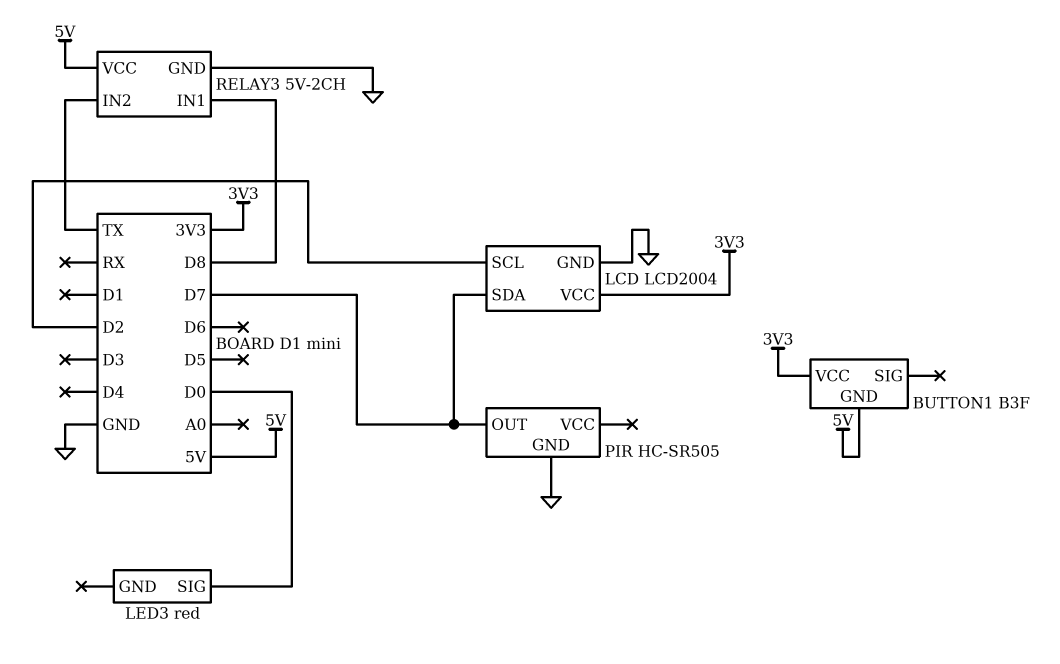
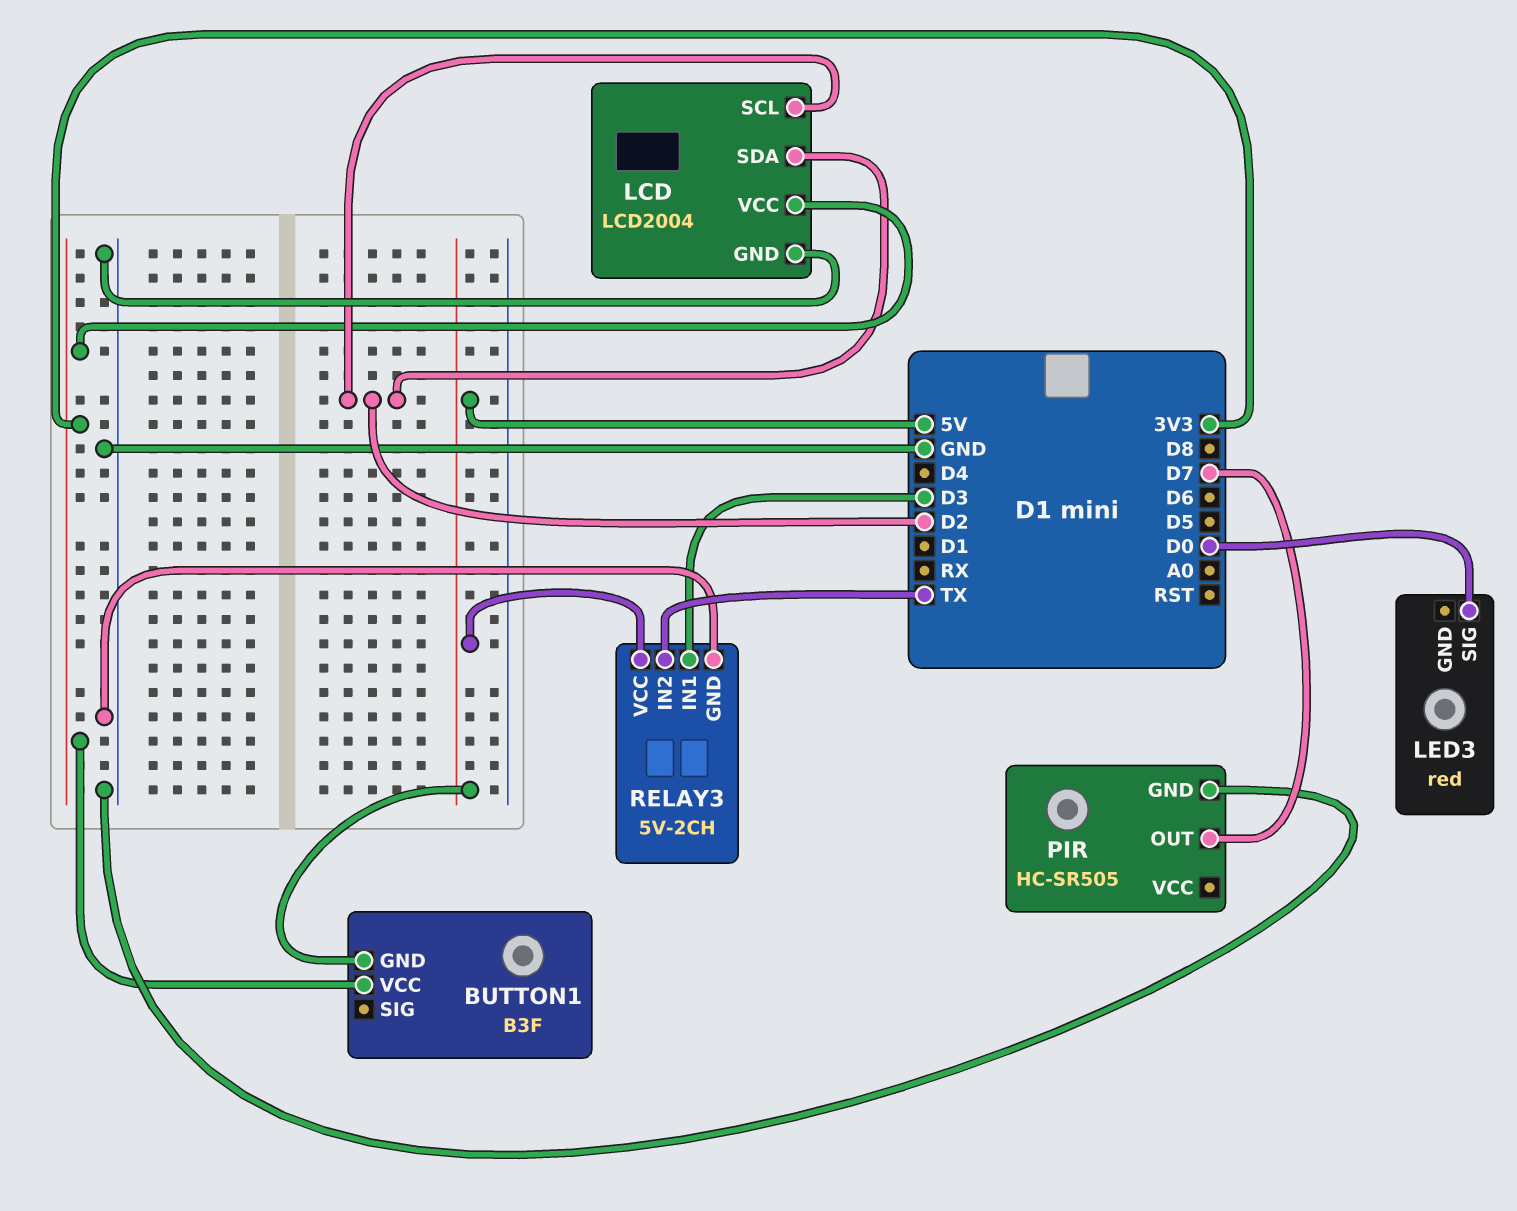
LCD pin SDA: D7 -> D2
RELAY3 pin IN1: D8 -> D3

